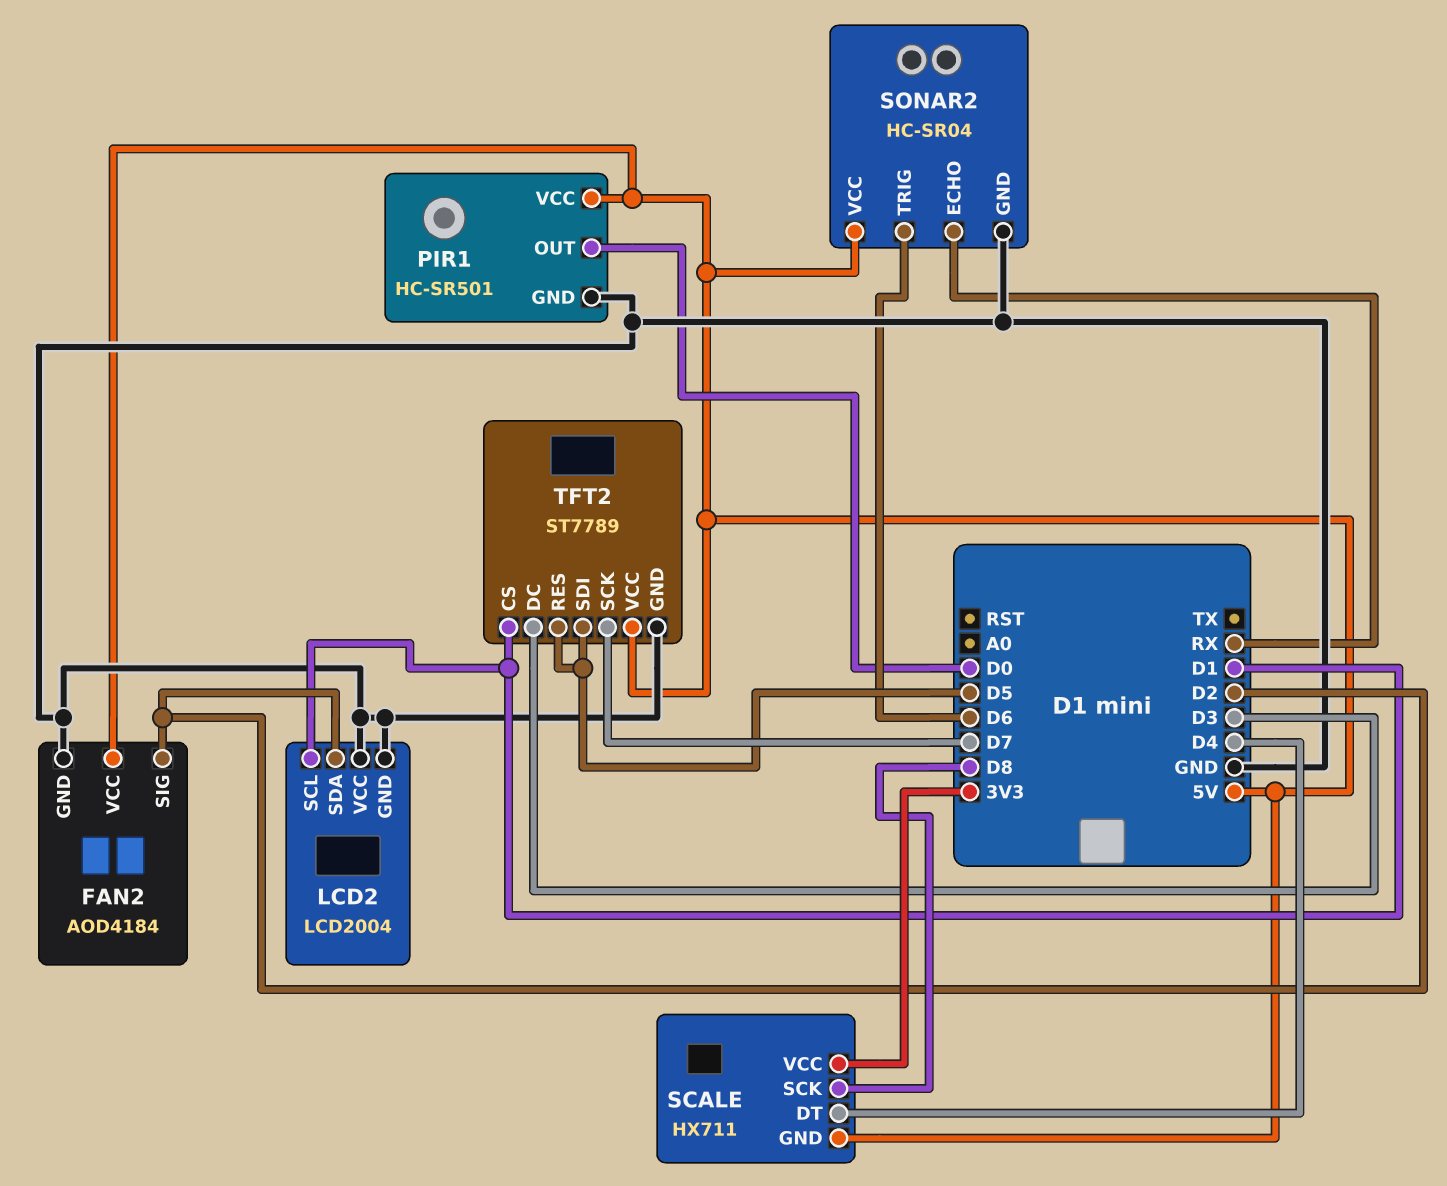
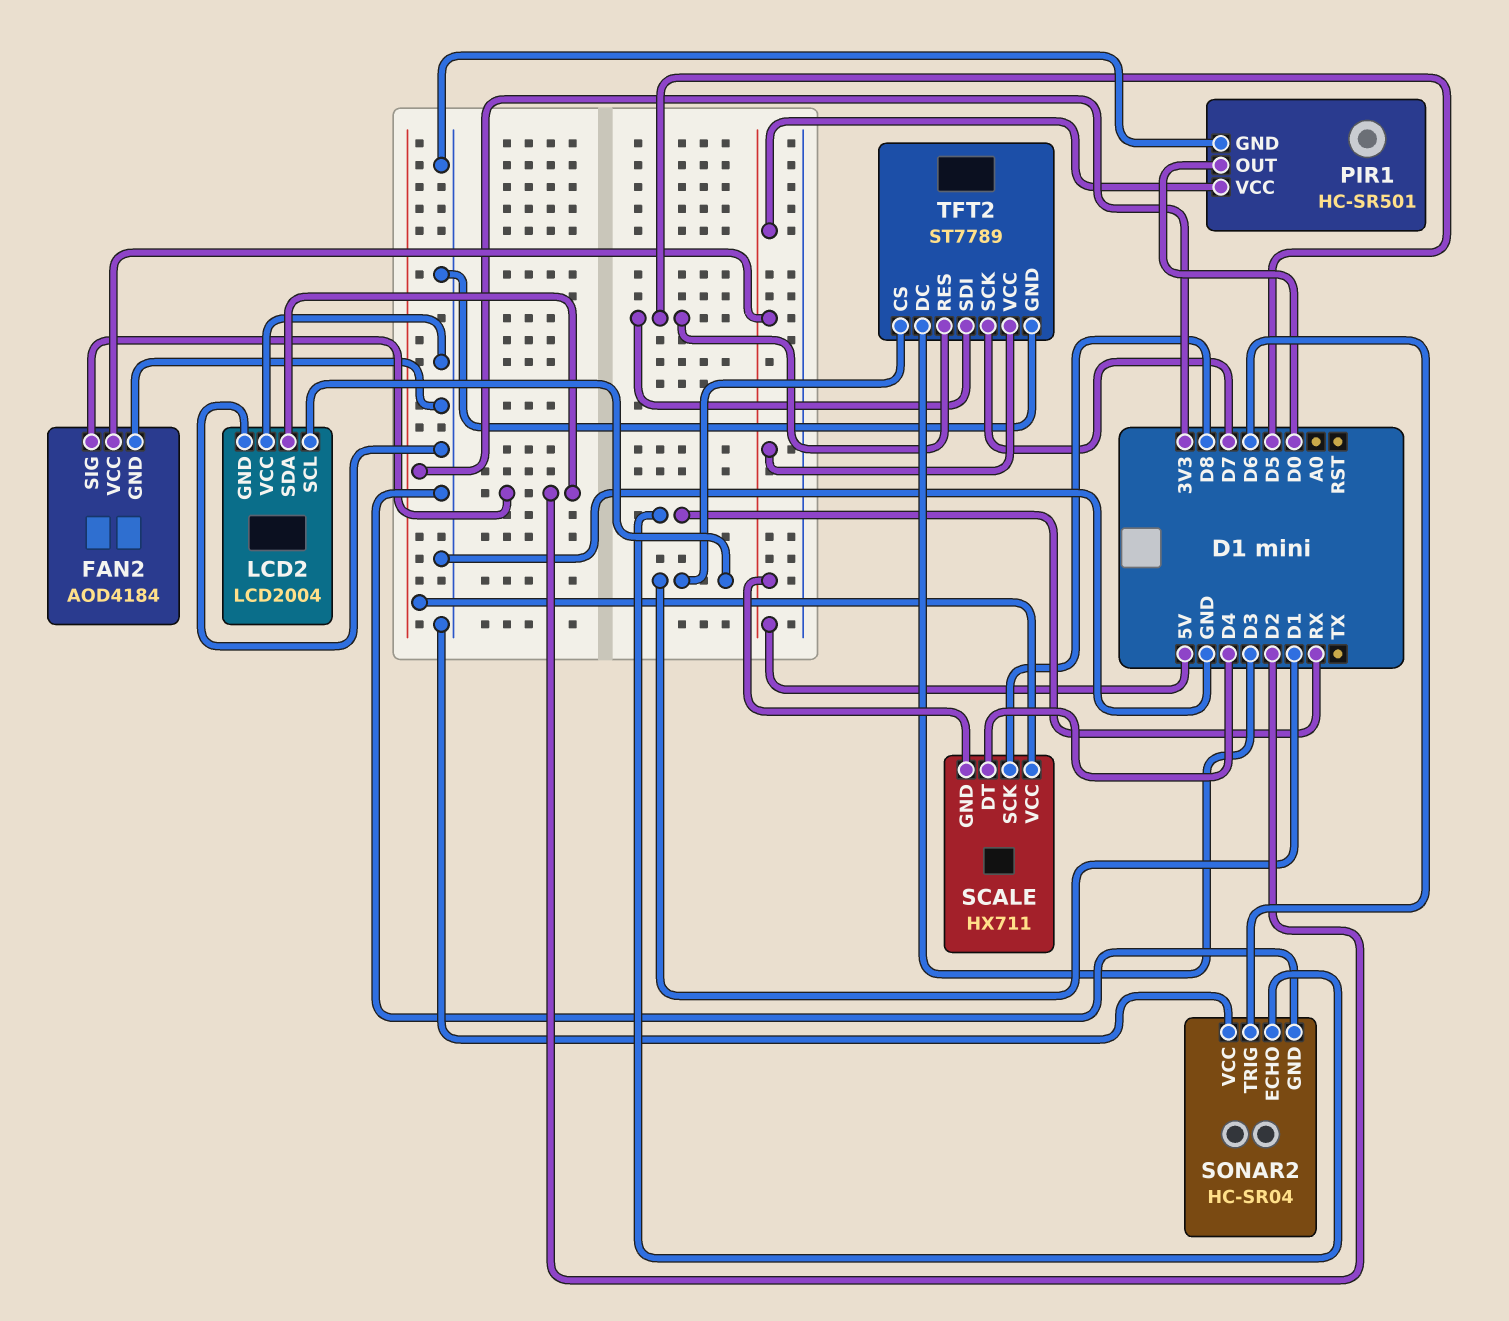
SONAR2 pin VCC: 5V -> GND

